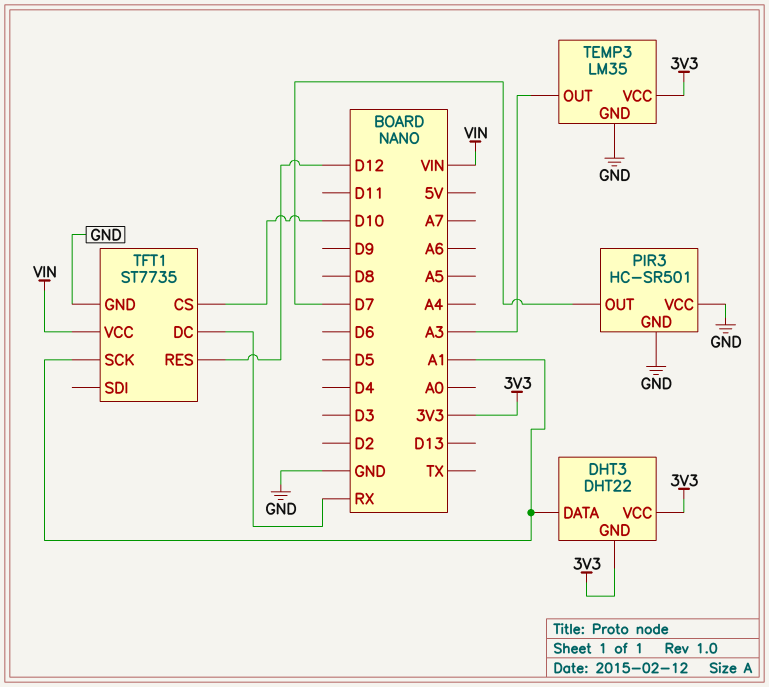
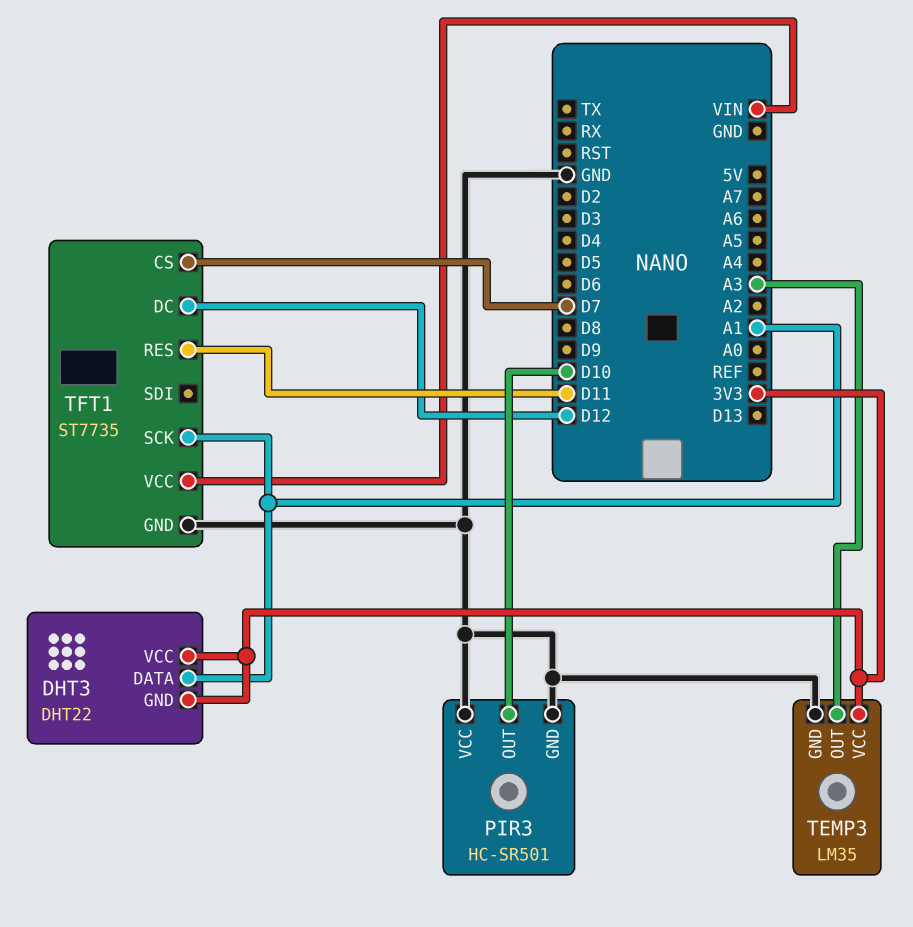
PIR3 pin OUT: D7 -> D10
TFT1 pin CS: D10 -> D7
TFT1 pin DC: RX -> D12
TFT1 pin RES: D12 -> D11

